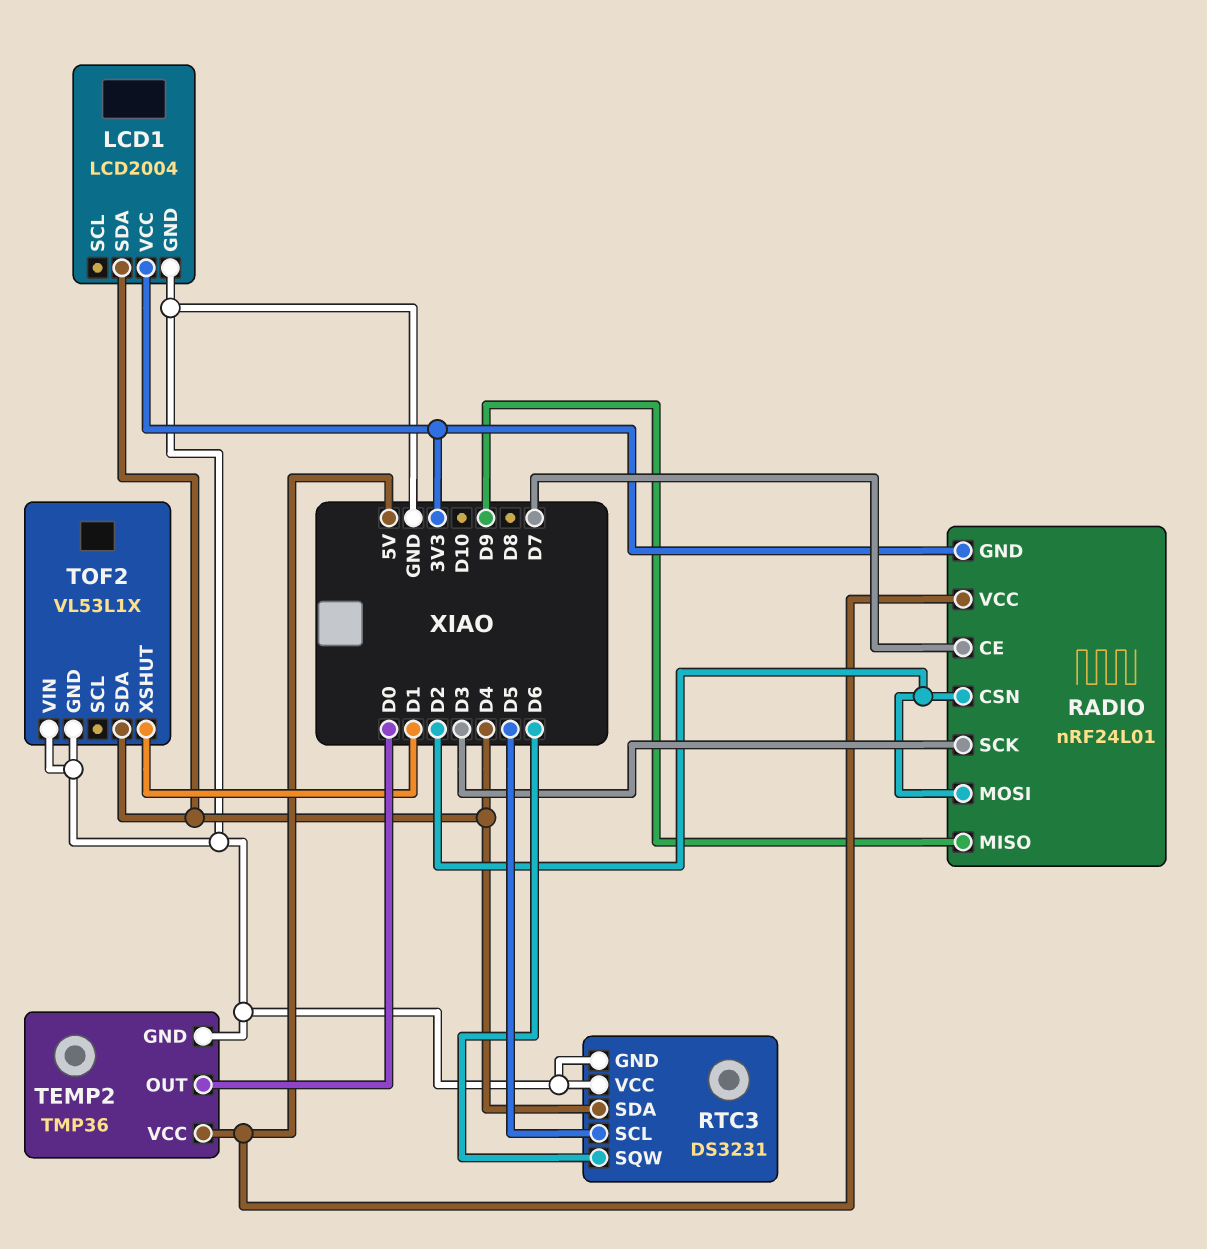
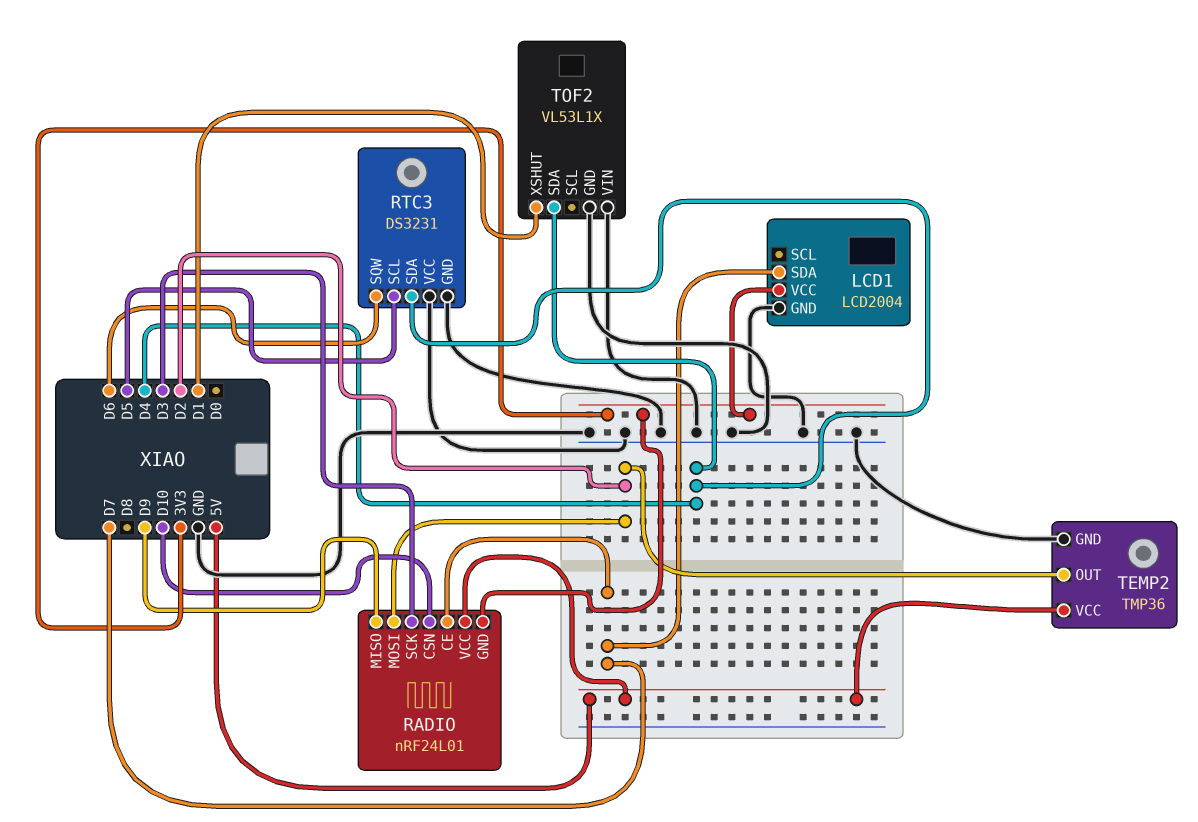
LCD1 pin SDA: D4 -> D7
RADIO pin CSN: D2 -> D10
TEMP2 pin OUT: D0 -> D2

